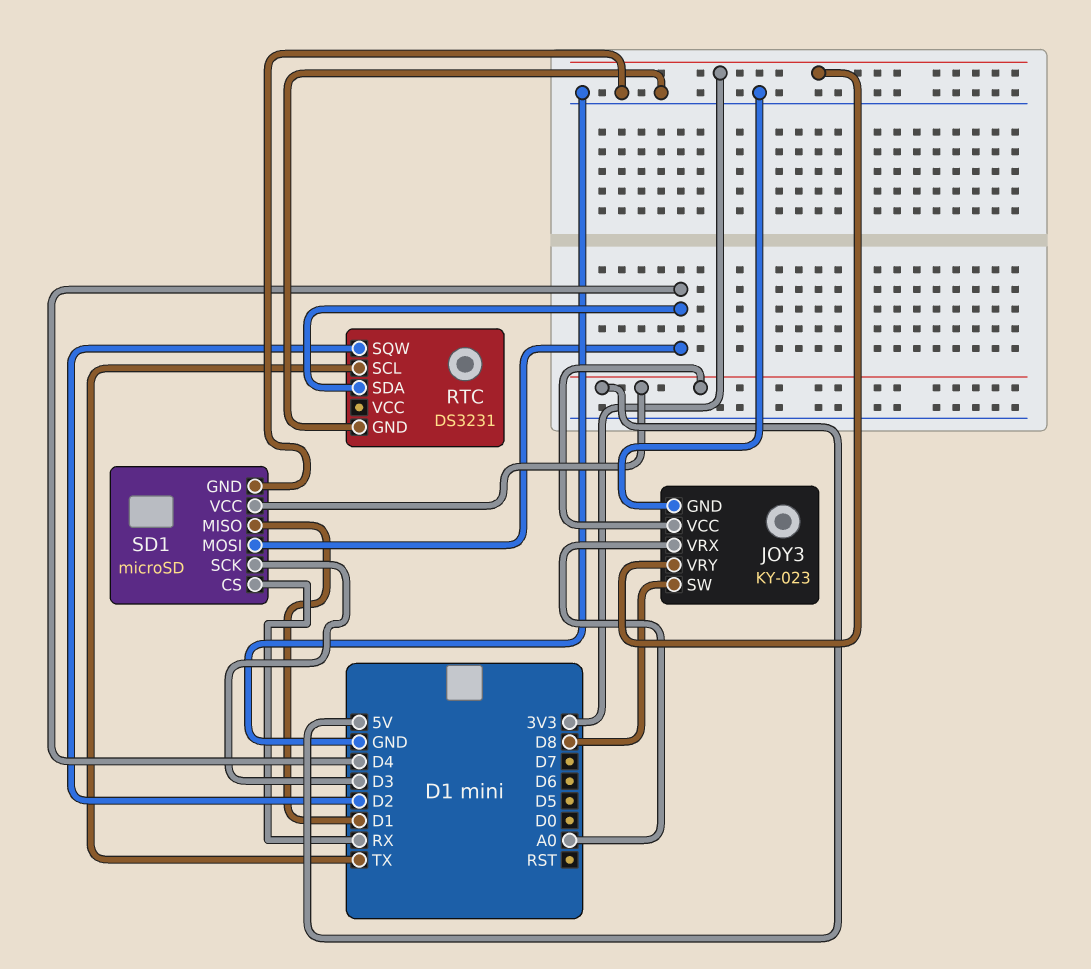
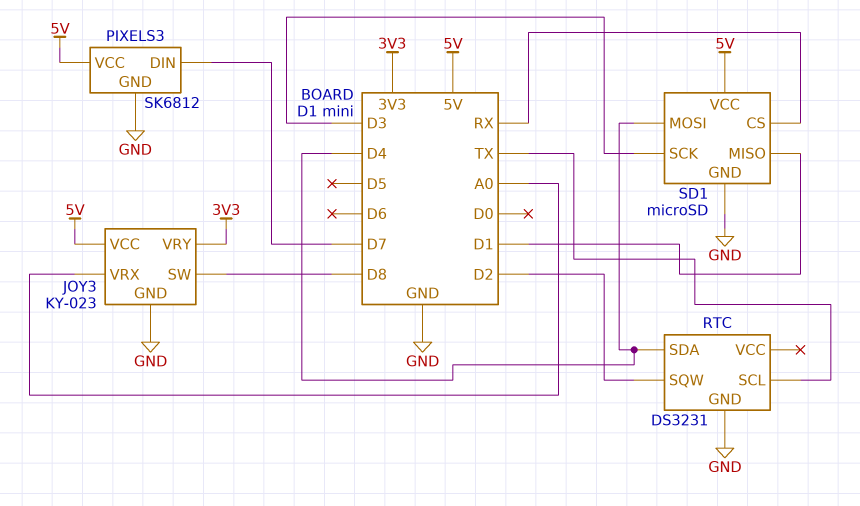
PIXELS3: none -> SK6812
PIXELS3 pin DIN: none -> D7
PIXELS3 pin GND: none -> GND
PIXELS3 pin VCC: none -> 5V

